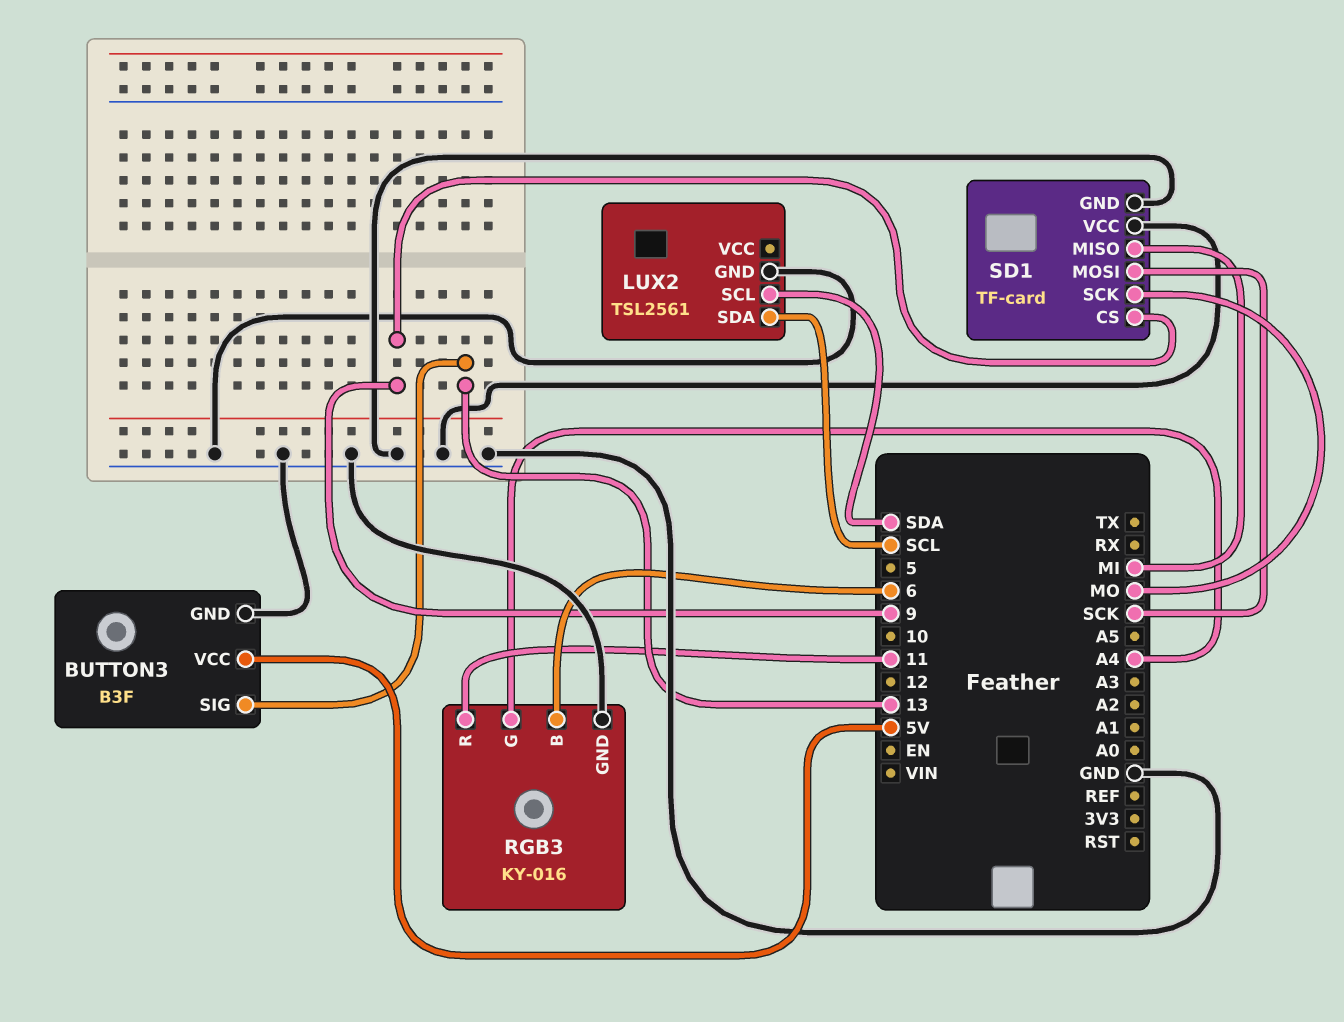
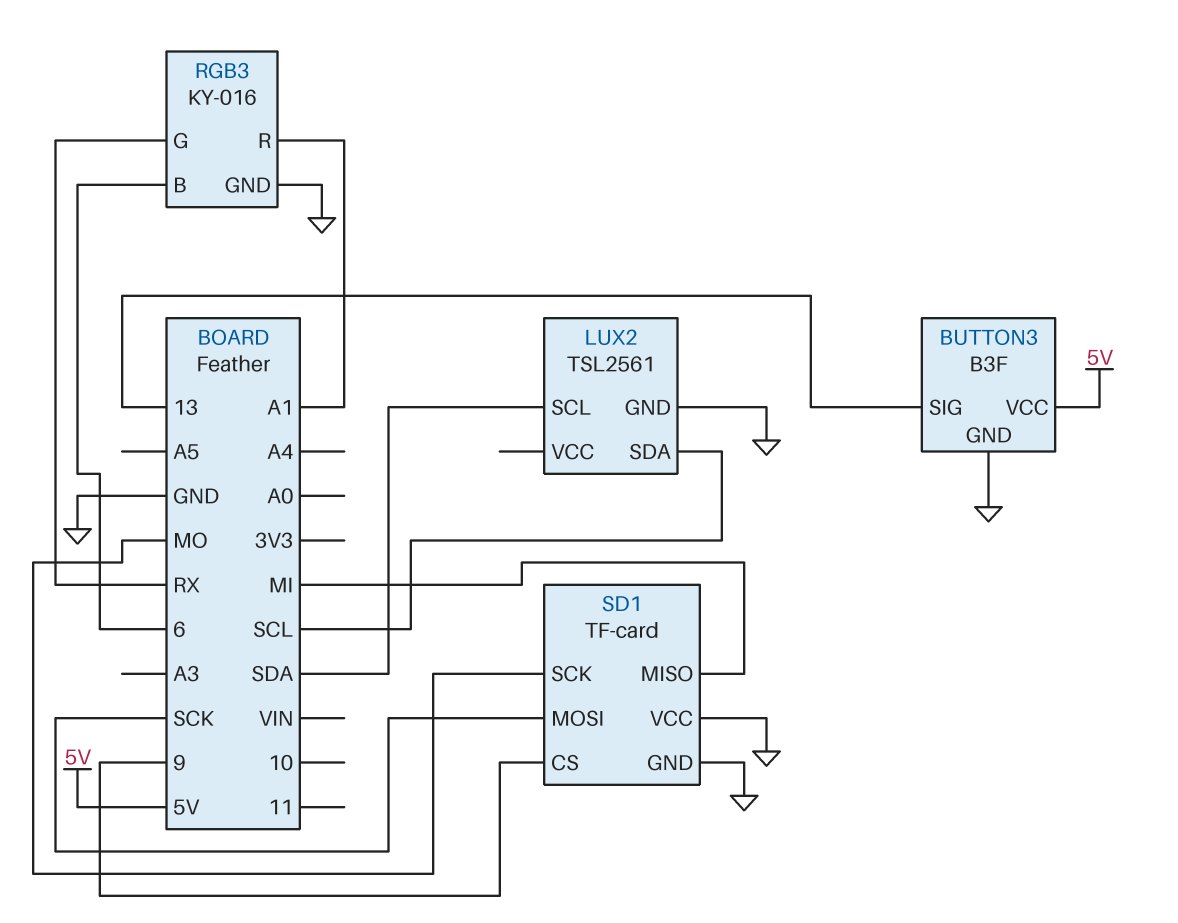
RGB3 pin G: A4 -> RX
RGB3 pin R: 11 -> A1

